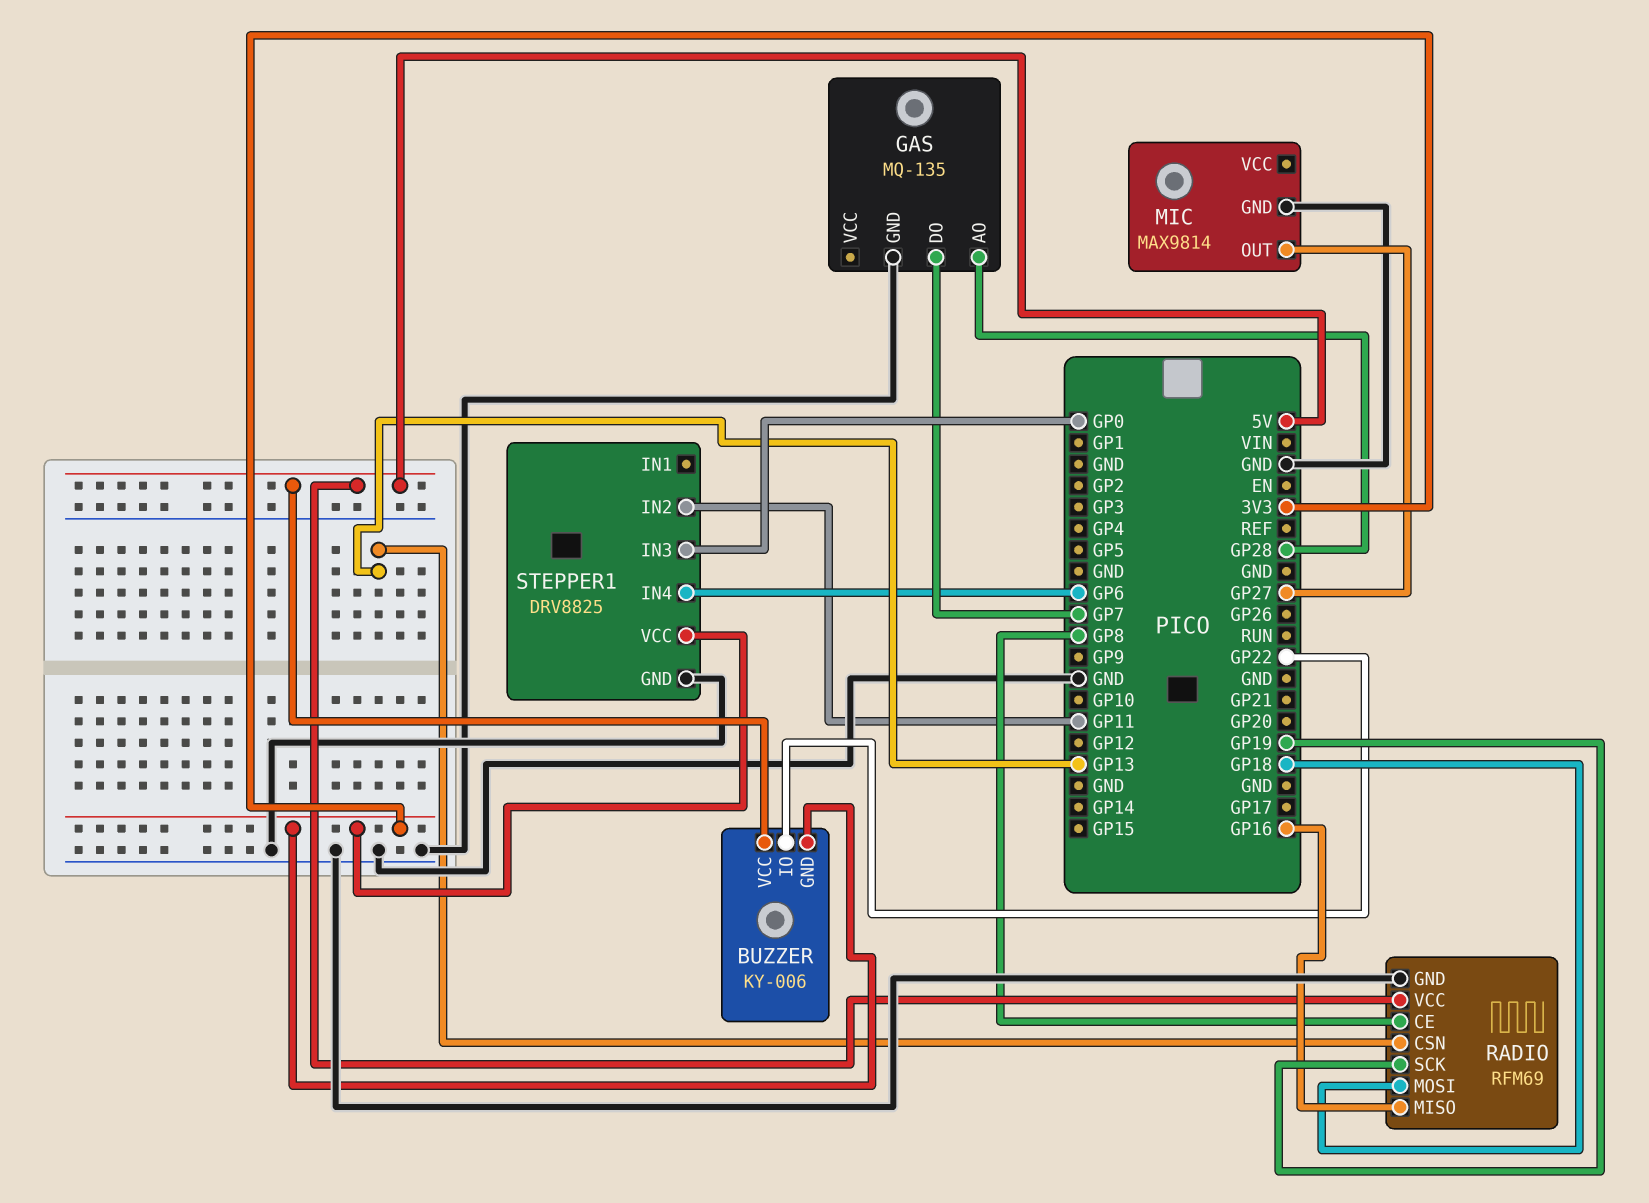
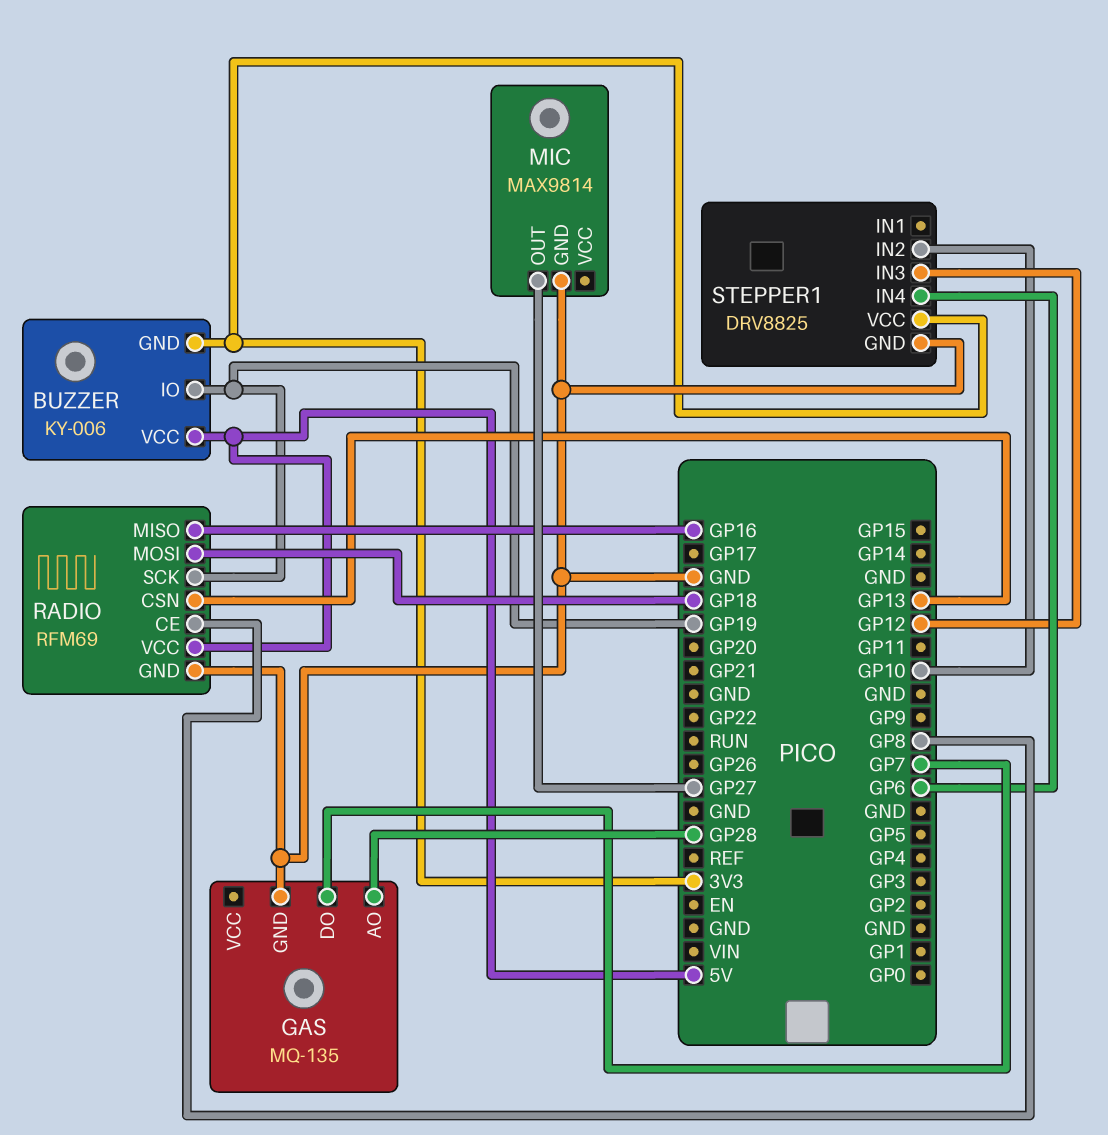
BUZZER pin IO: GP22 -> GP19
STEPPER1 pin IN2: GP11 -> GP10
STEPPER1 pin IN3: GP0 -> GP12

